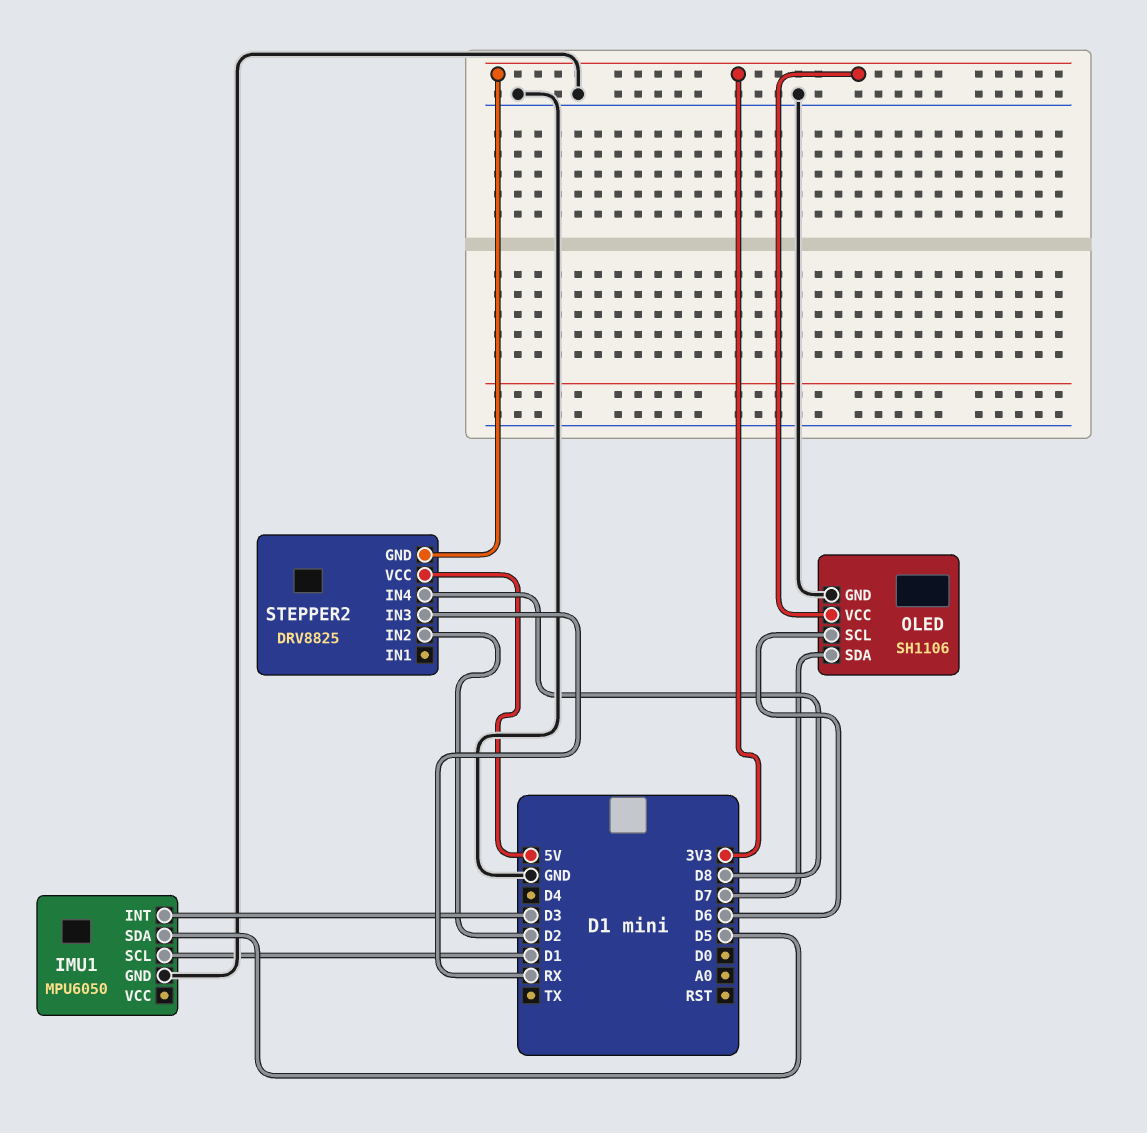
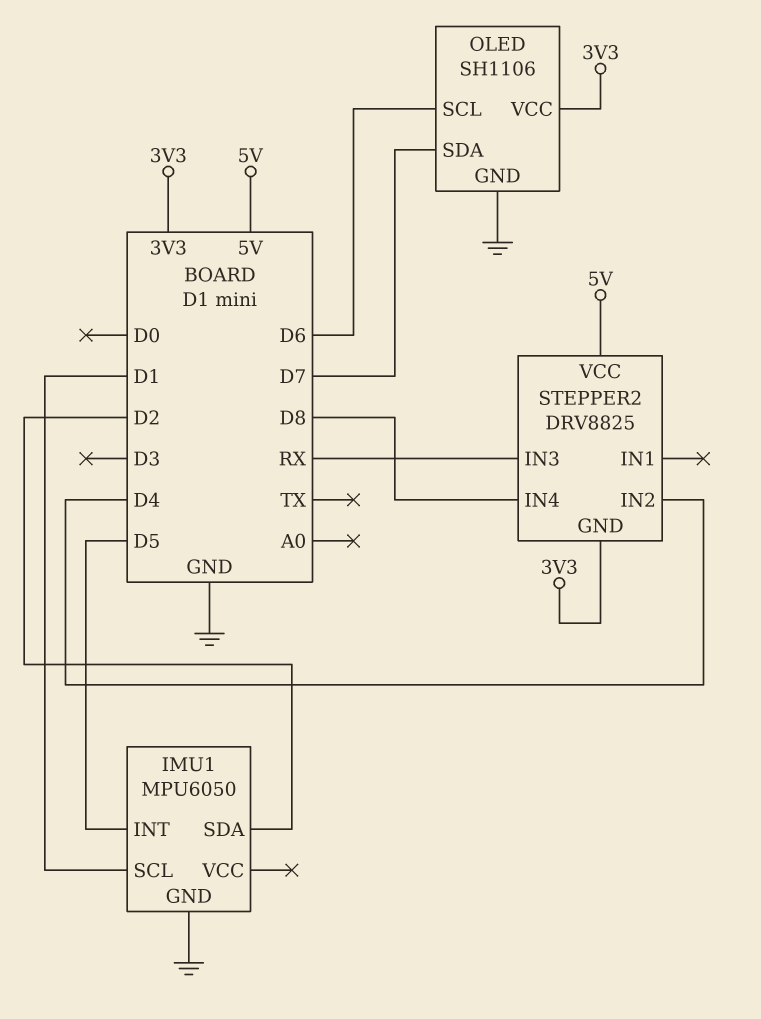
IMU1 pin INT: D3 -> D5
IMU1 pin SDA: D5 -> D2
STEPPER2 pin IN2: D2 -> D4

